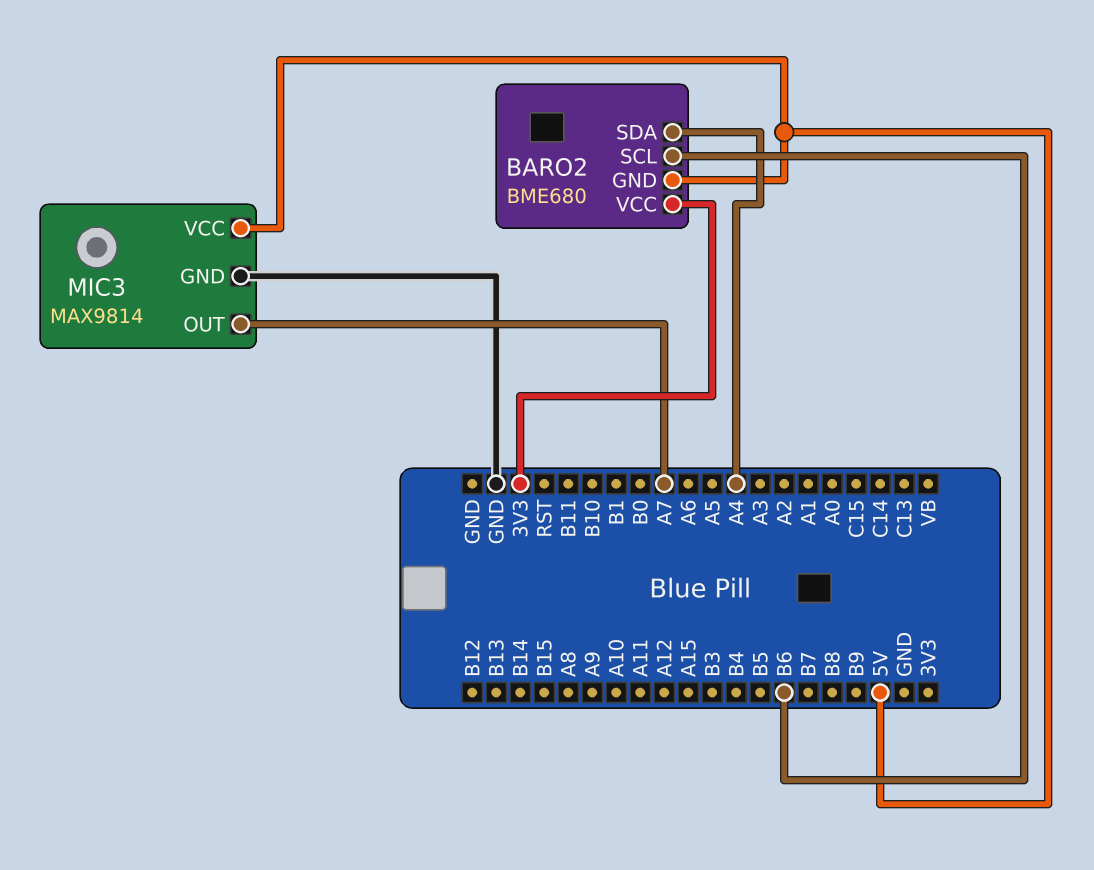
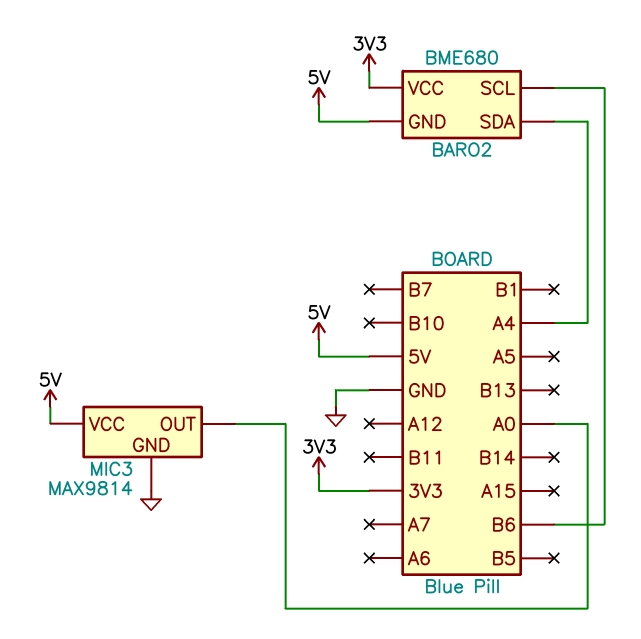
MIC3 pin OUT: A7 -> A0

